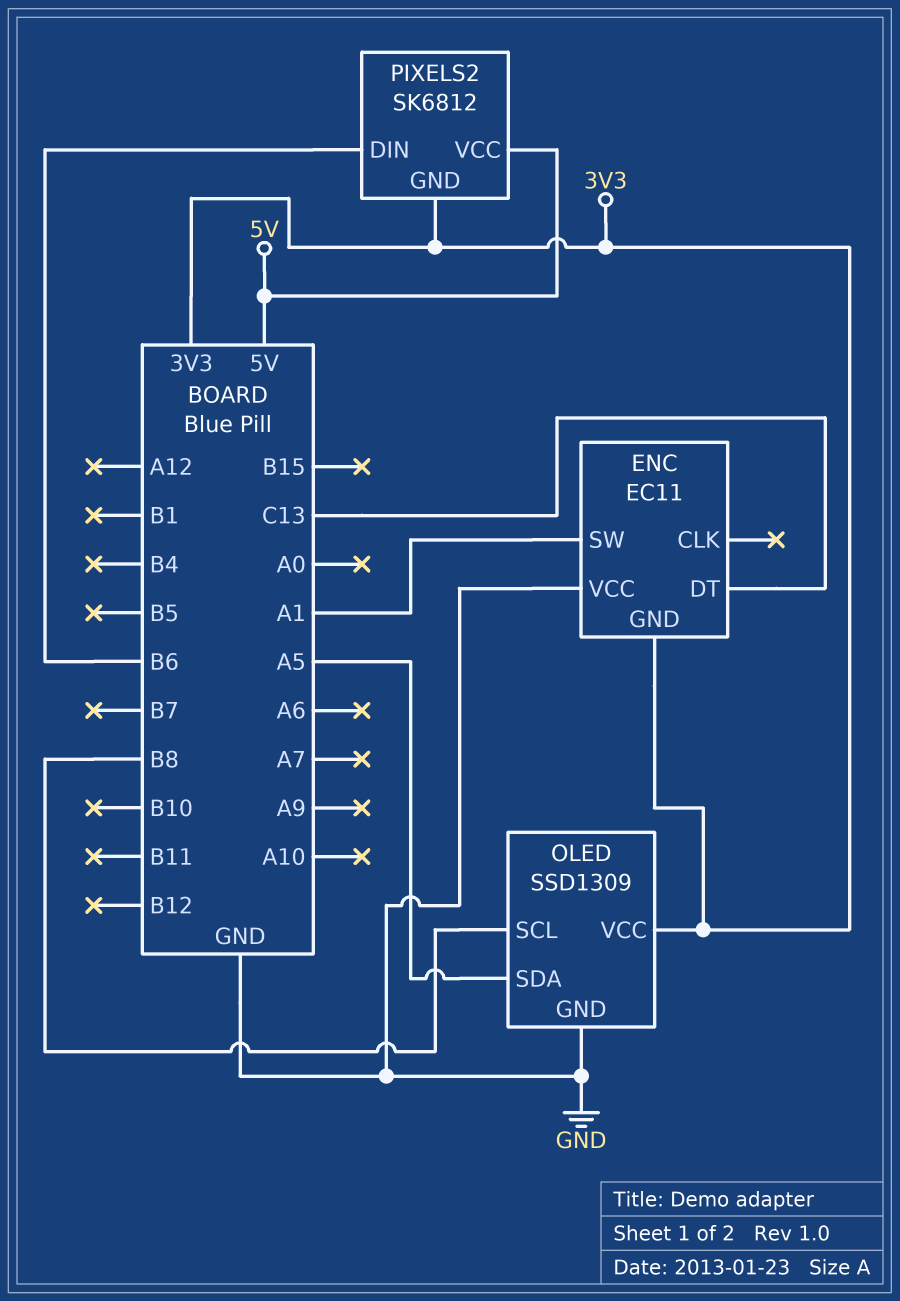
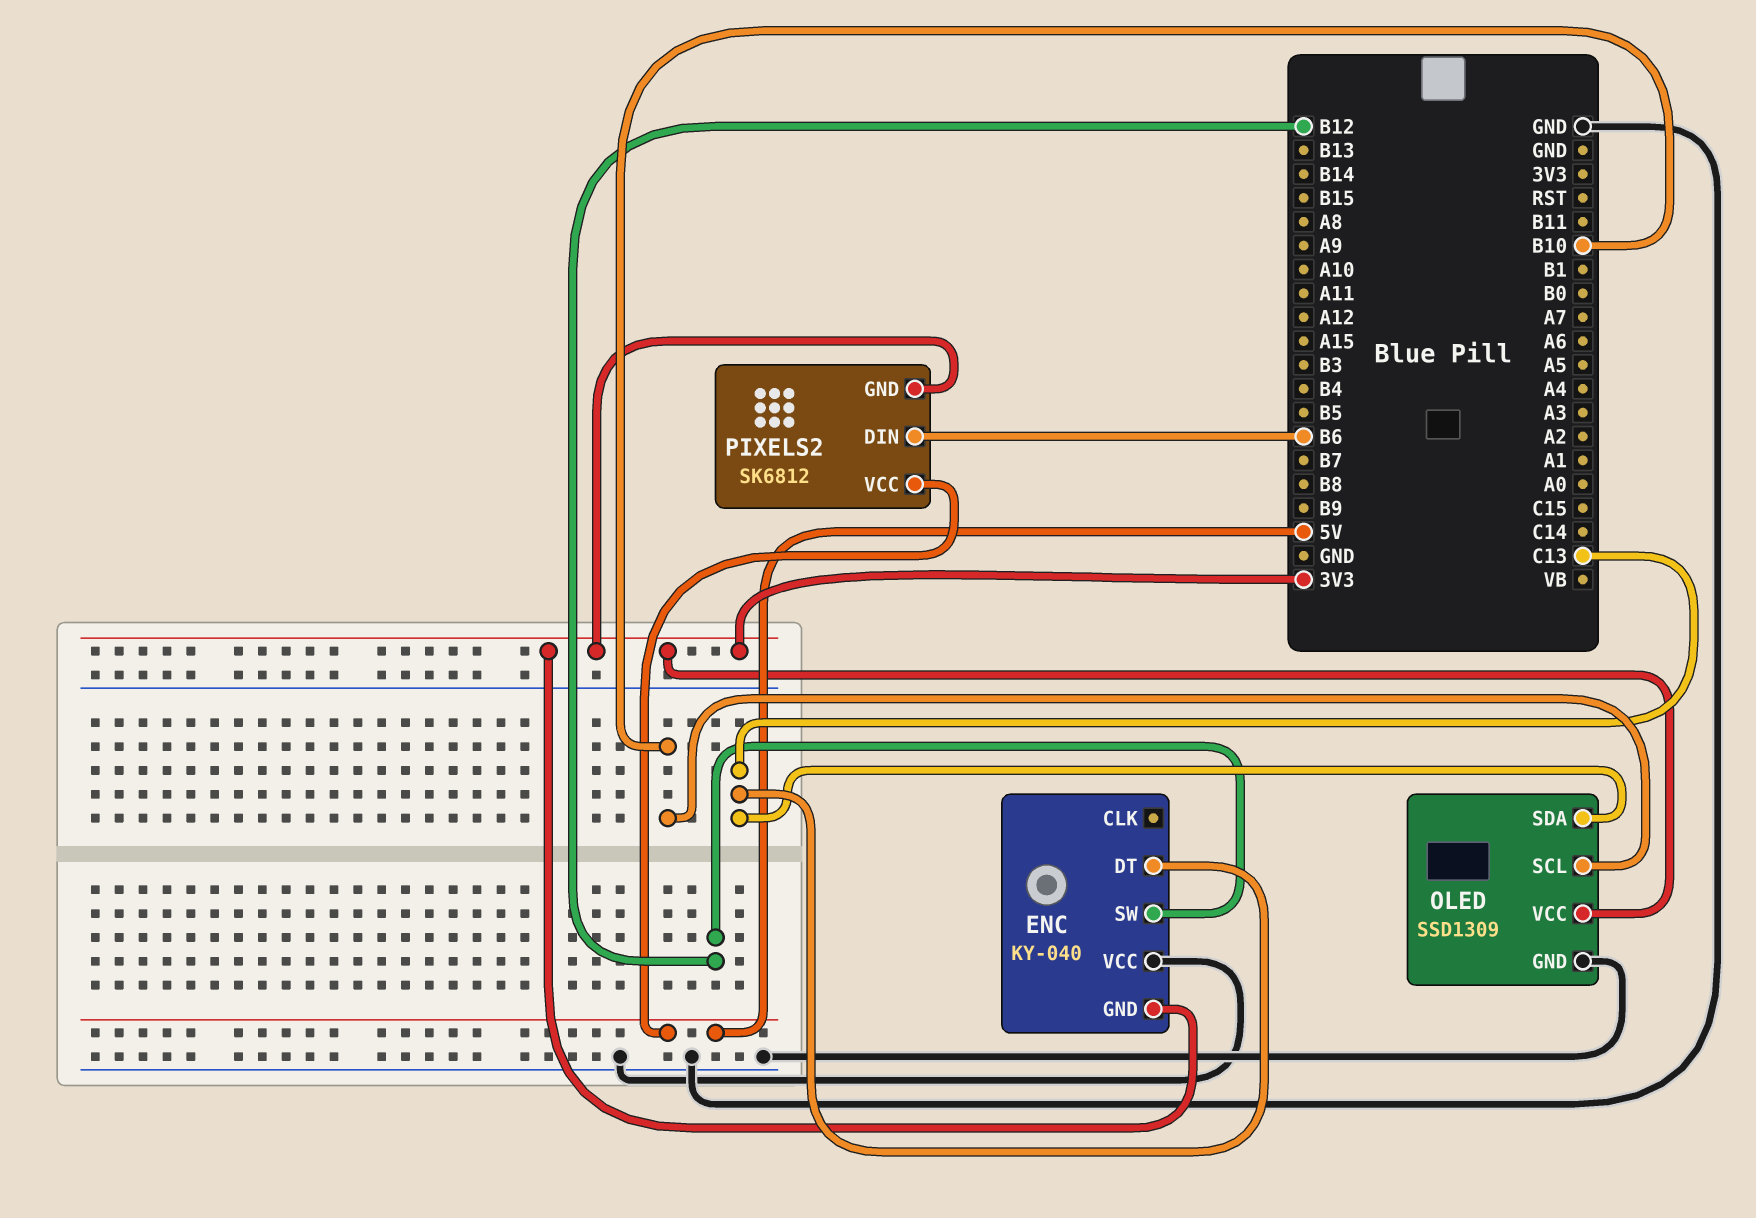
ENC: EC11 -> KY-040
ENC pin SW: A1 -> B12
OLED pin SCL: B8 -> B10
OLED pin SDA: A5 -> C13

